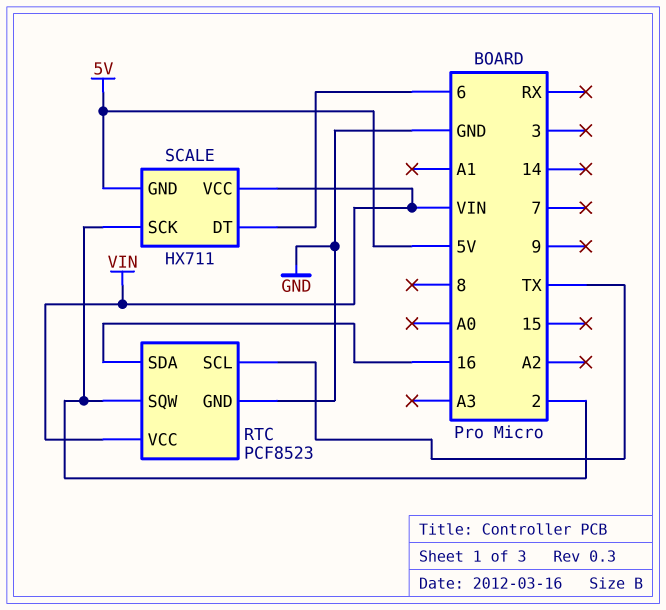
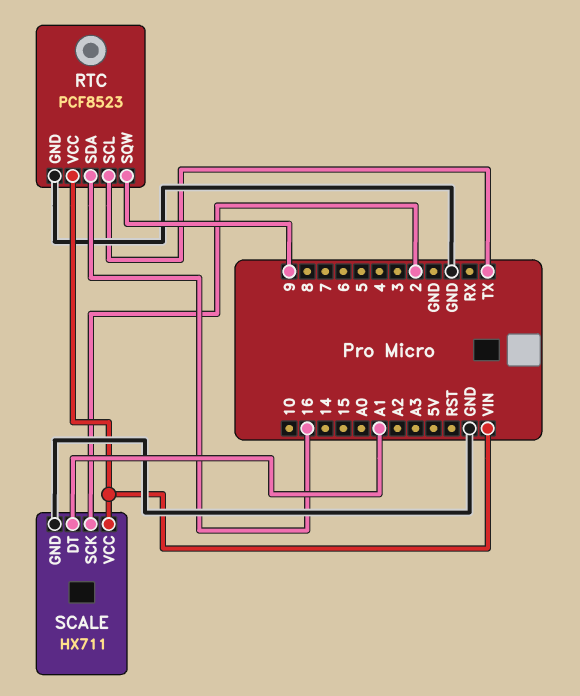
RTC pin SQW: 2 -> 9
SCALE pin DT: 6 -> A1
SCALE pin GND: 5V -> GND

